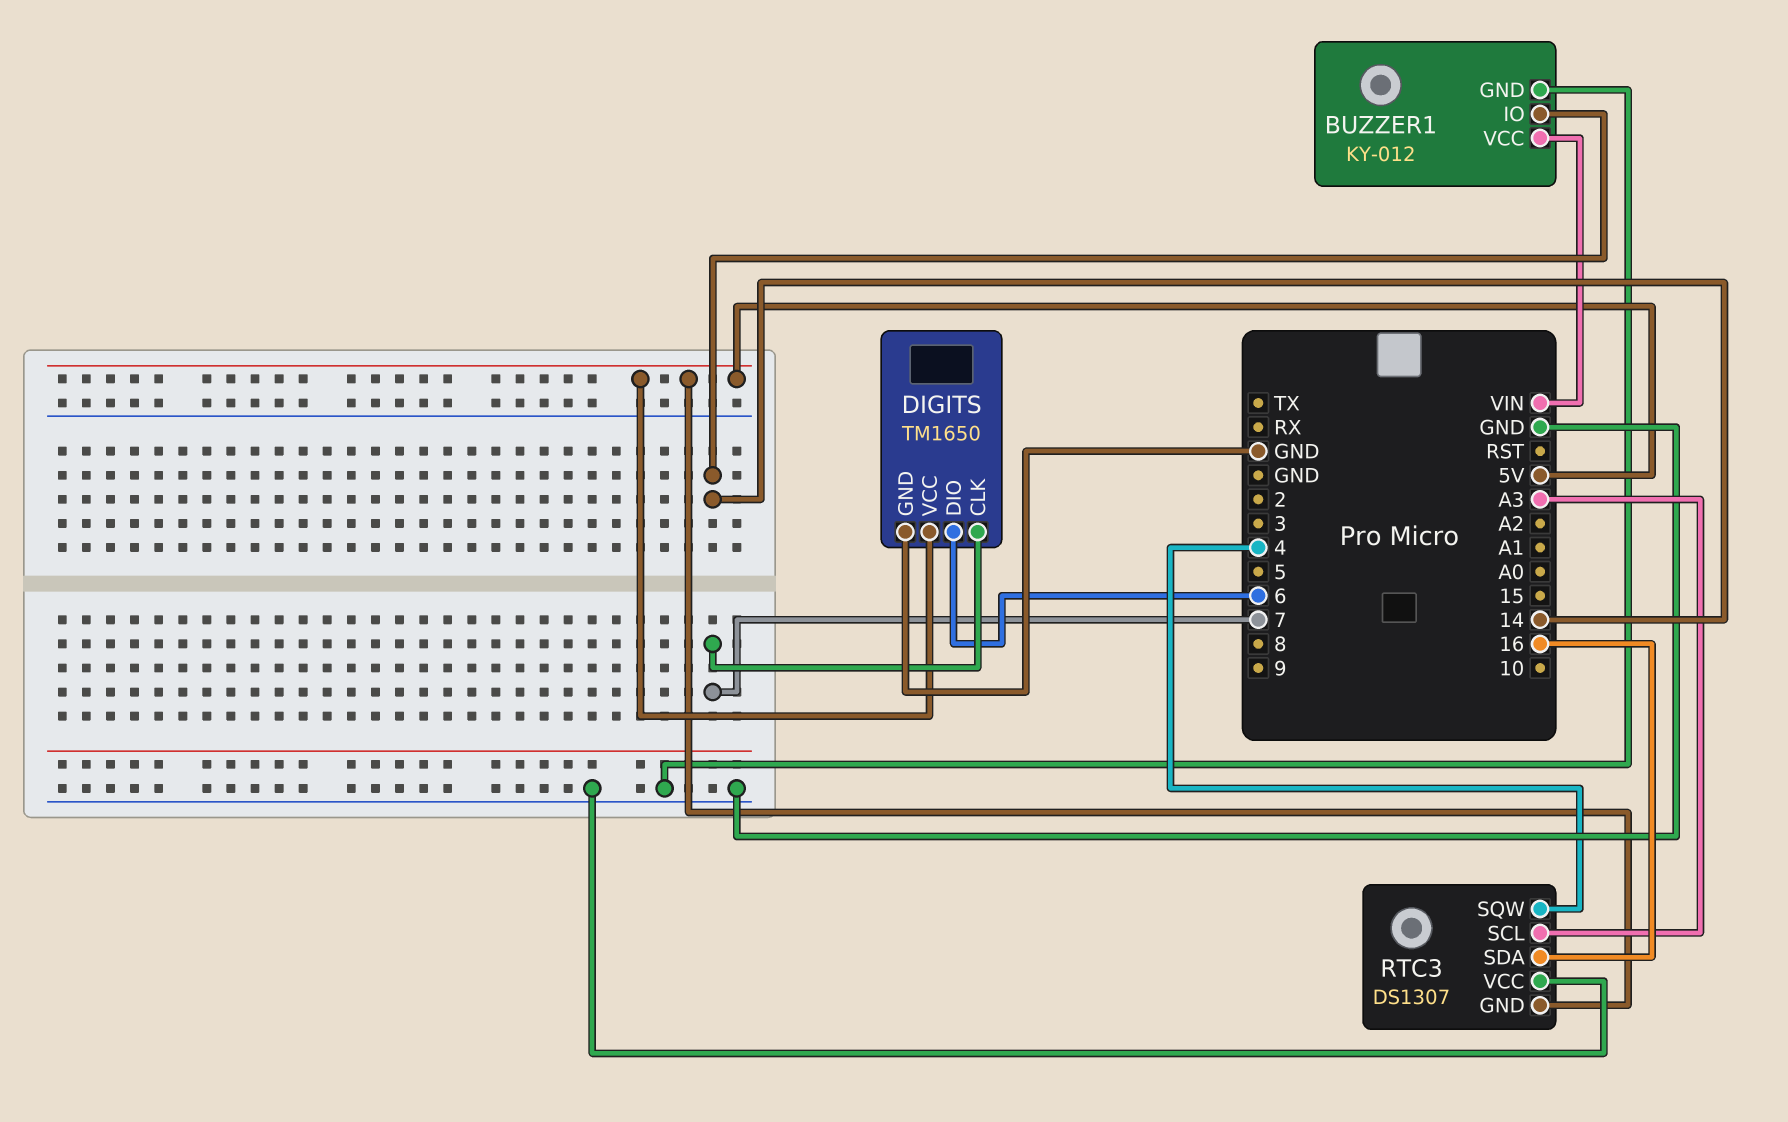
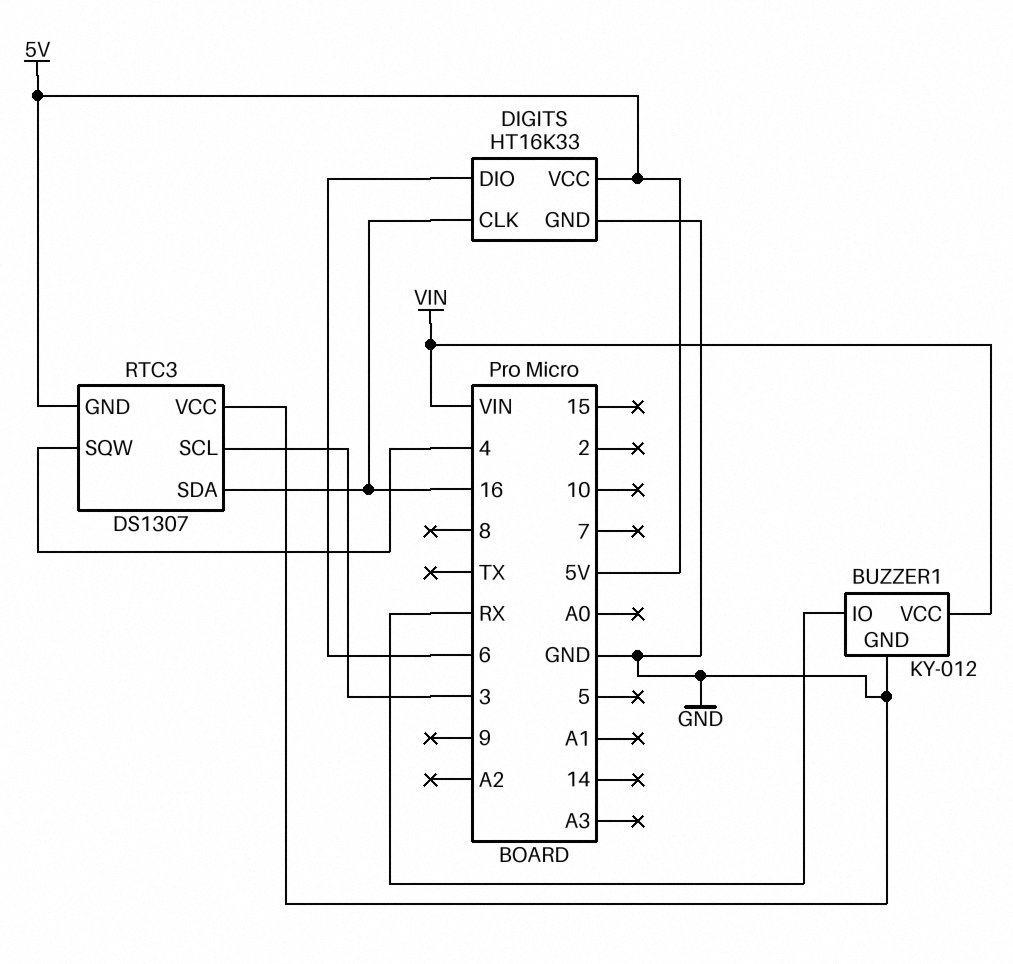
BUZZER1 pin IO: 14 -> RX
DIGITS: TM1650 -> HT16K33
DIGITS pin CLK: 7 -> 16
RTC3 pin SCL: A3 -> 3

